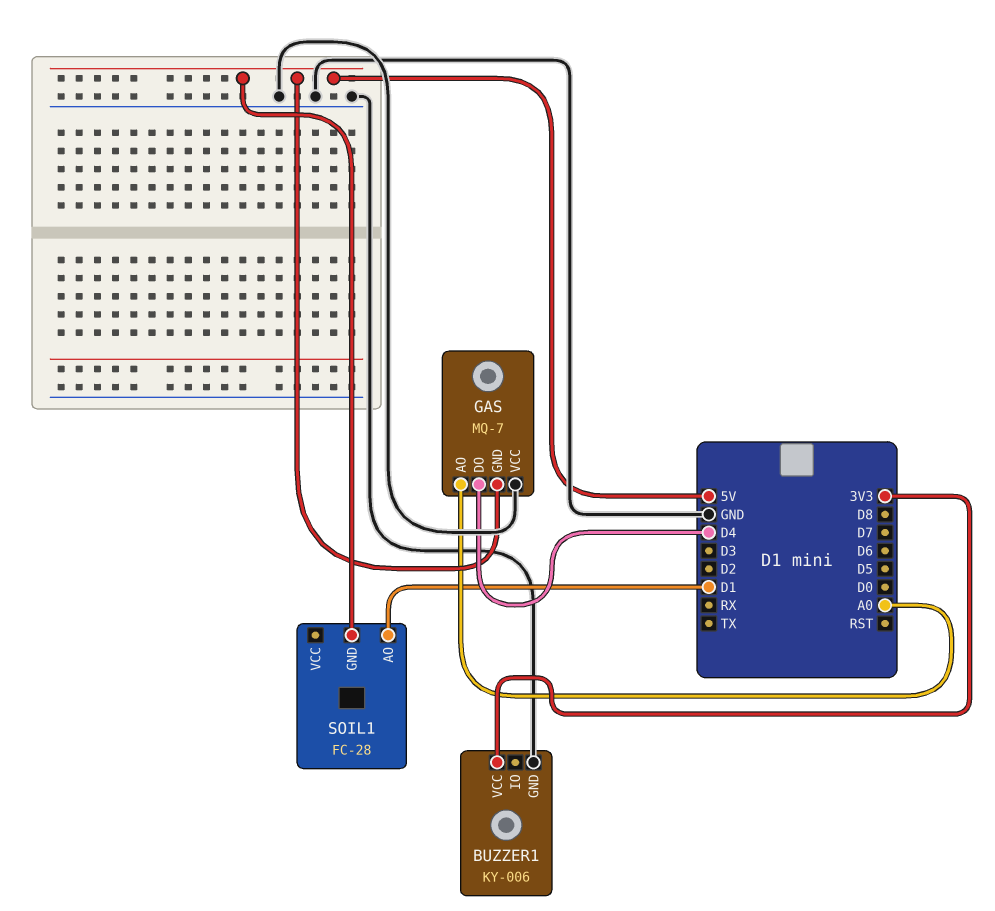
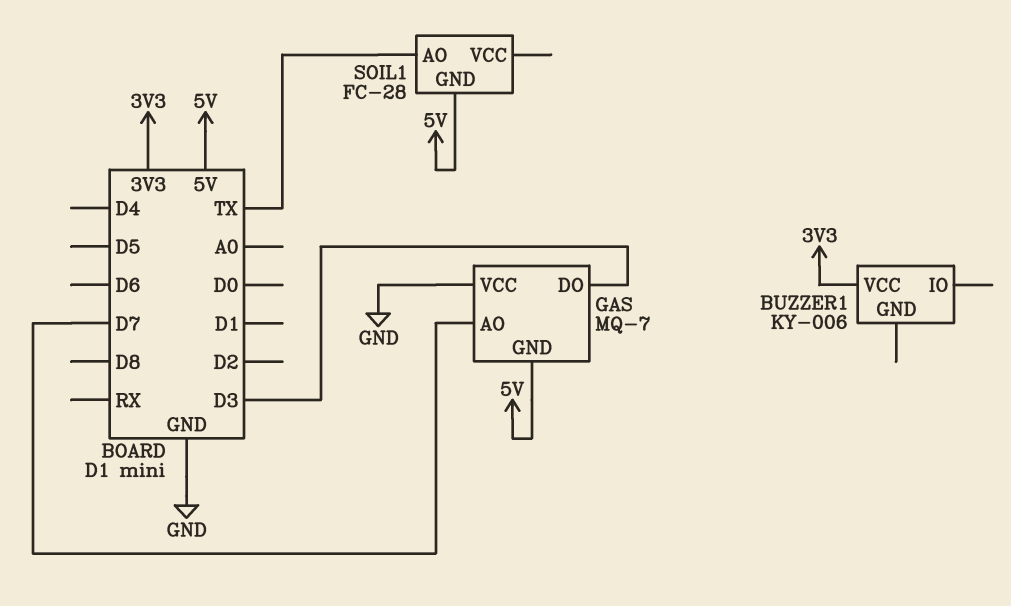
BUZZER1 pin GND: GND -> none
GAS pin AO: A0 -> D7
GAS pin DO: D4 -> D3
SOIL1 pin AO: D1 -> TX

